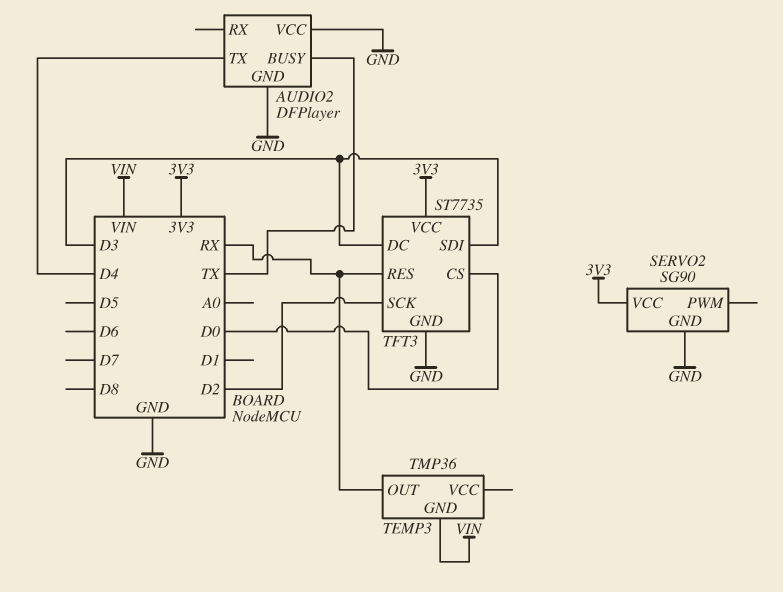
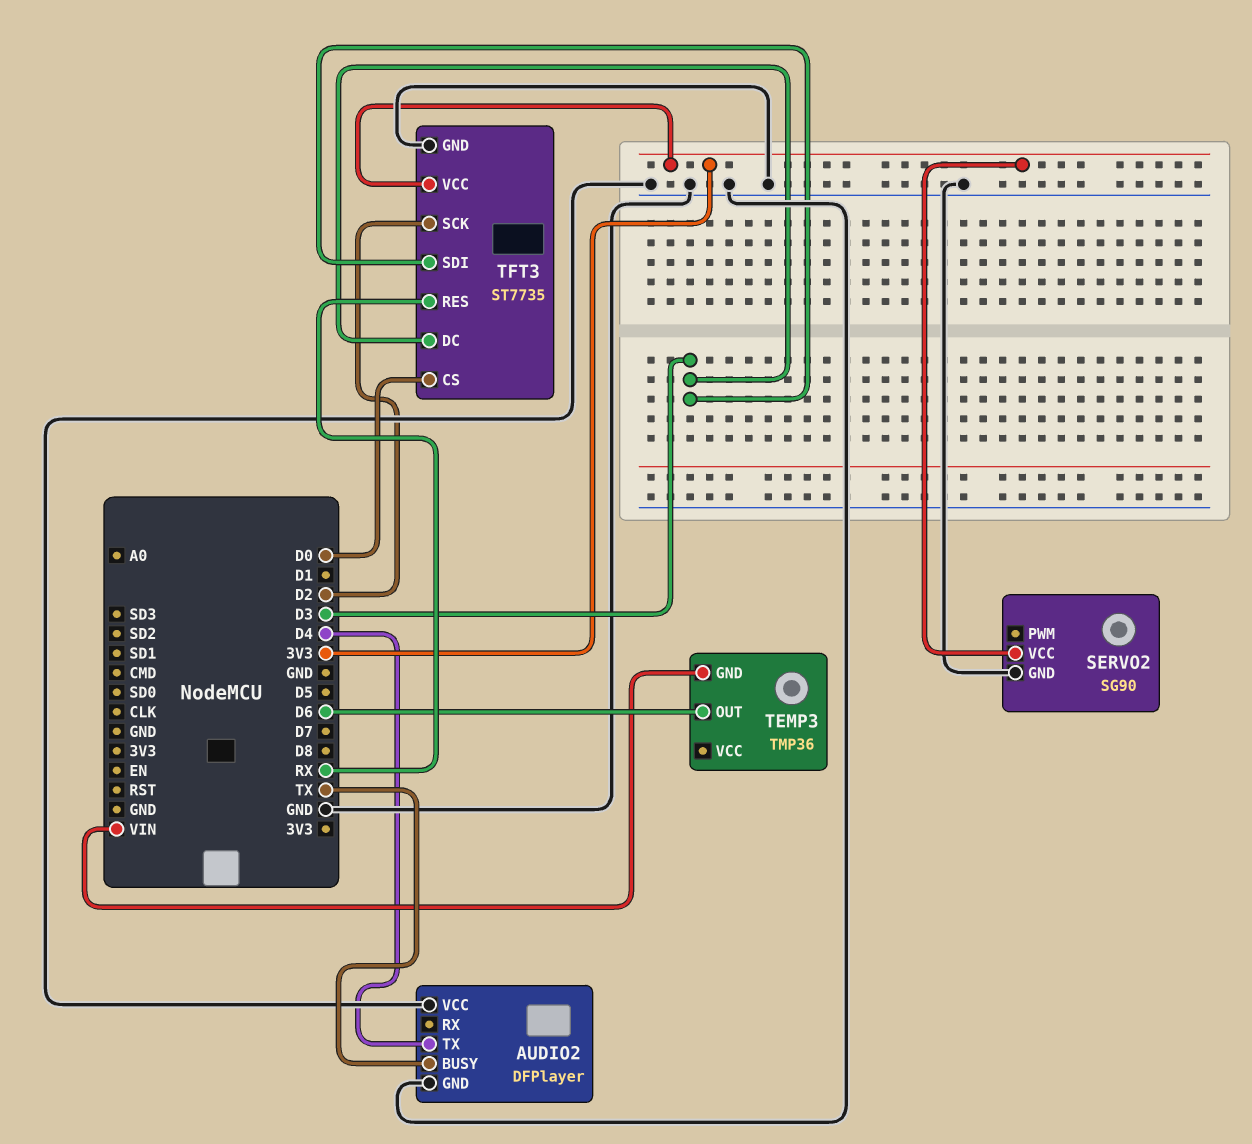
TEMP3 pin OUT: RX -> D6

